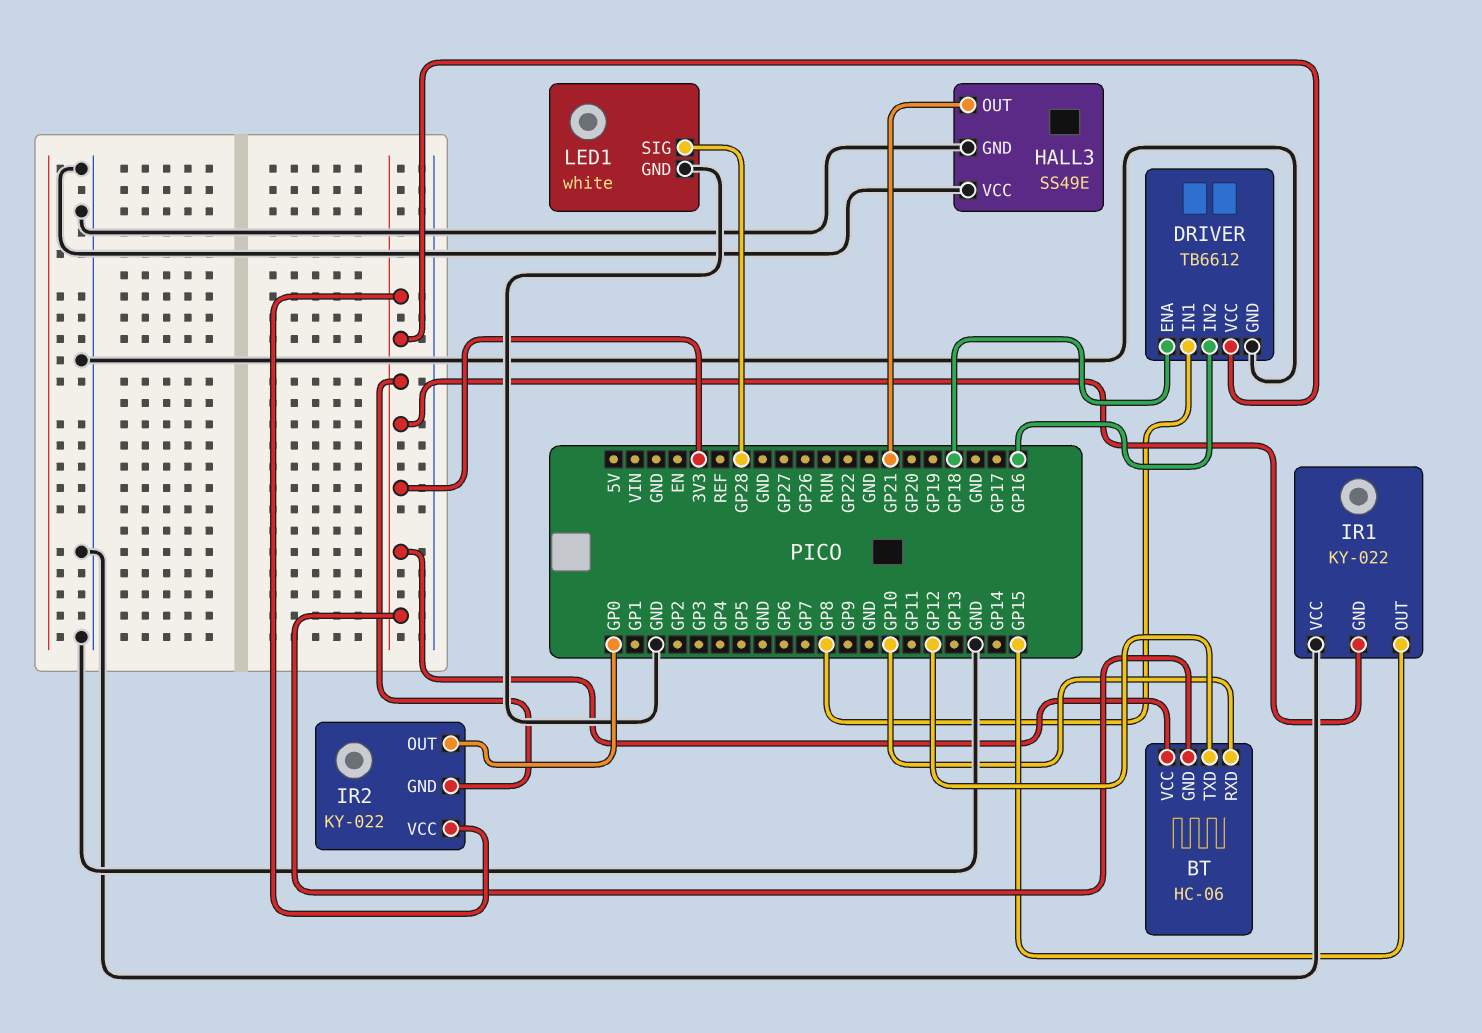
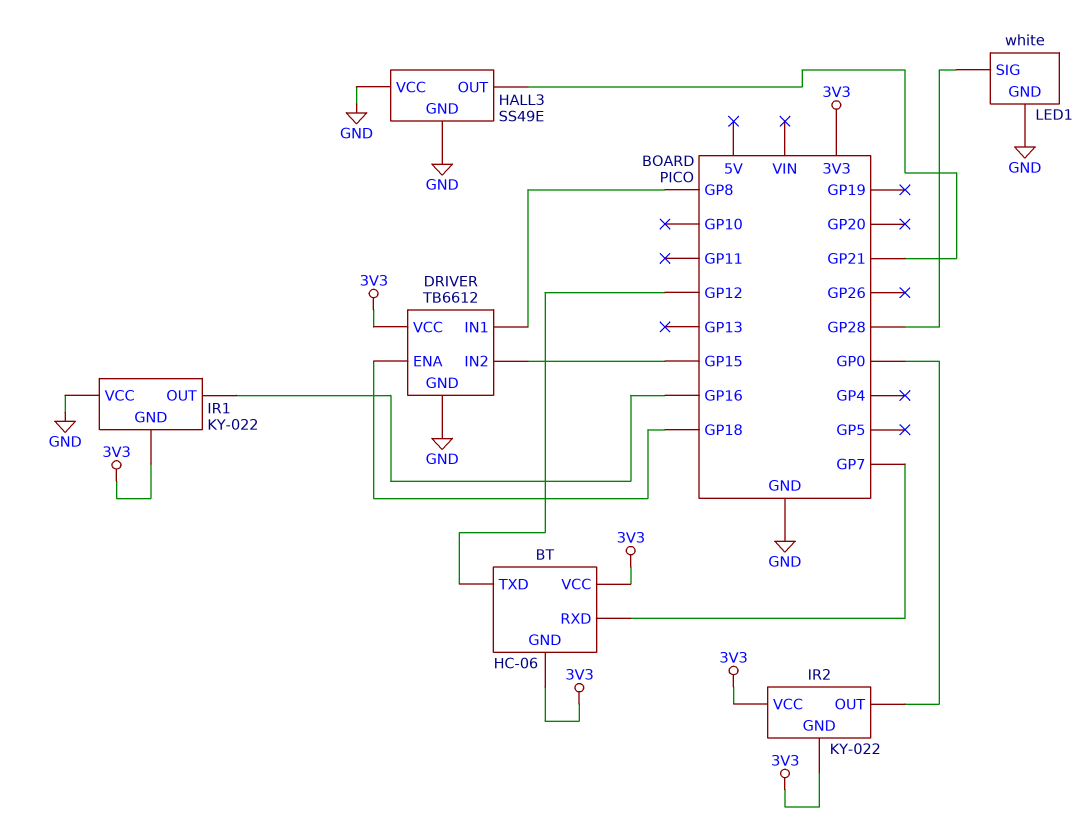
BT pin RXD: GP10 -> GP7
DRIVER pin IN2: GP16 -> GP15
IR1 pin OUT: GP15 -> GP16

